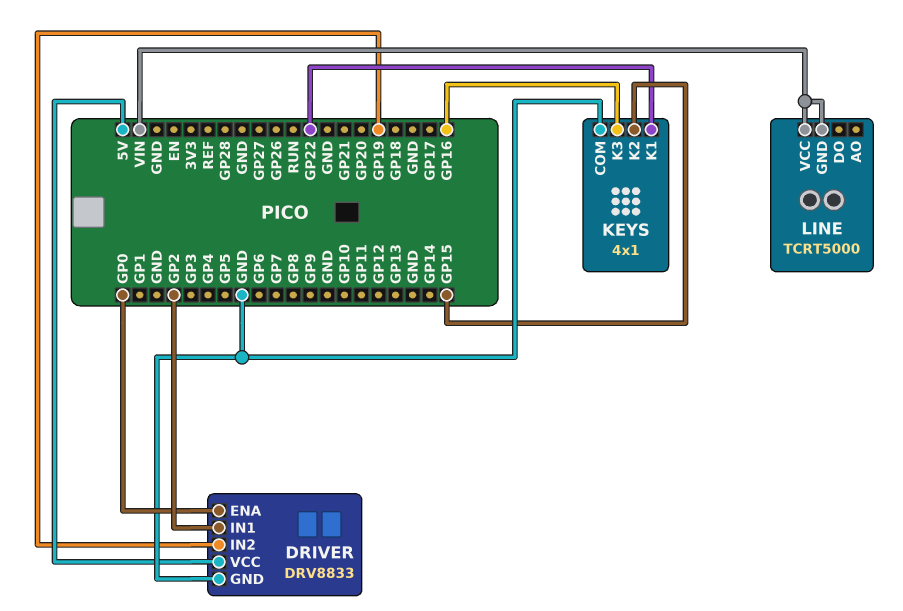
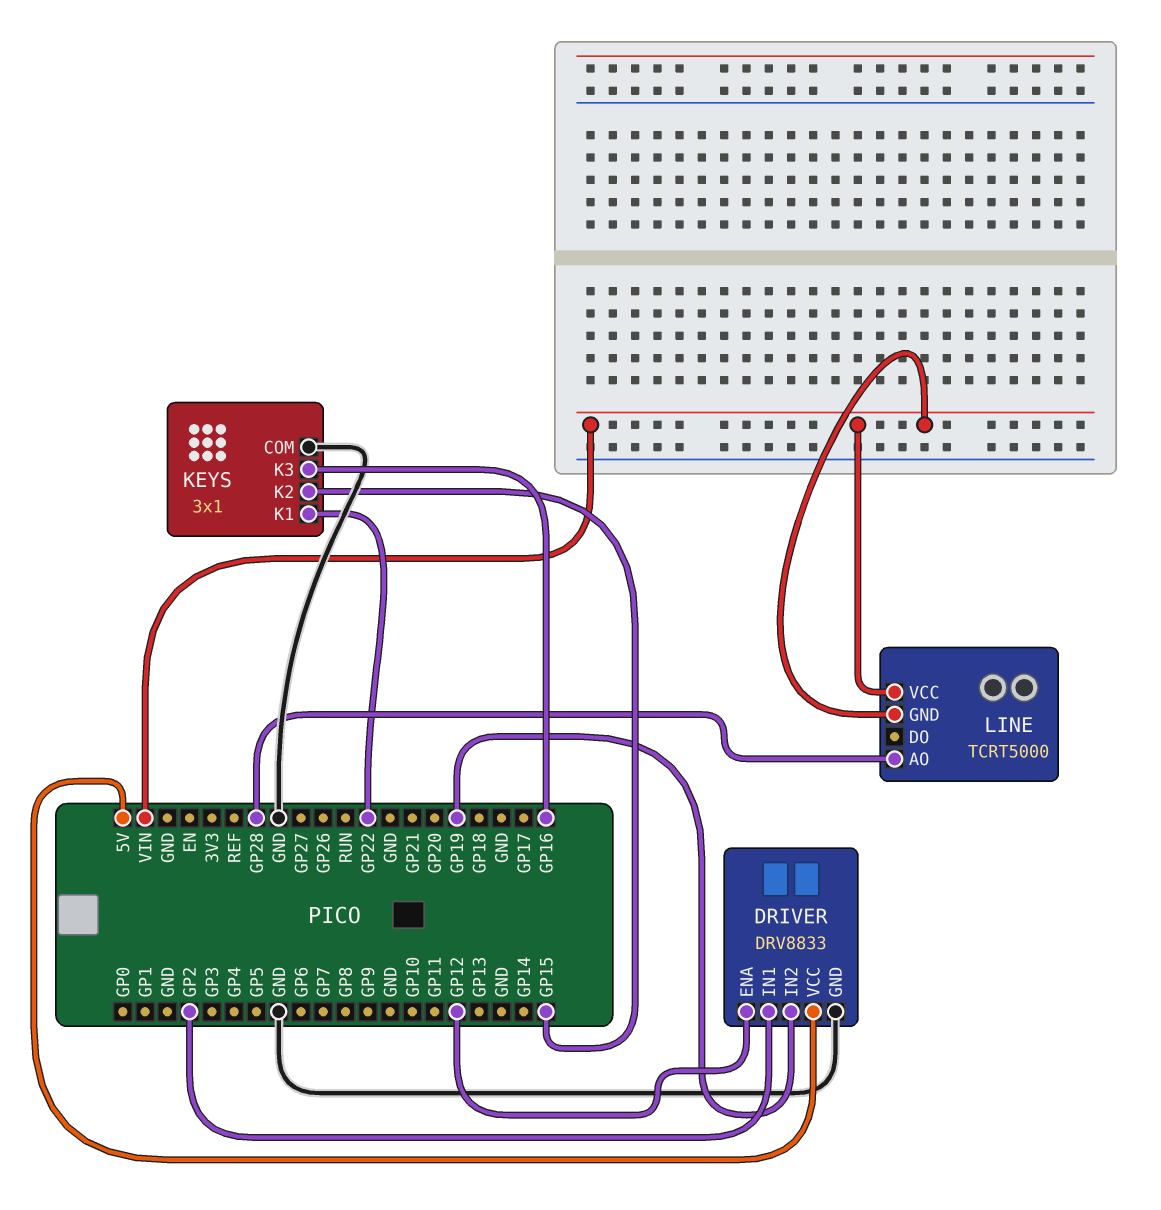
DRIVER pin ENA: GP0 -> GP12
KEYS: 4x1 -> 3x1
LINE pin AO: none -> GP28

